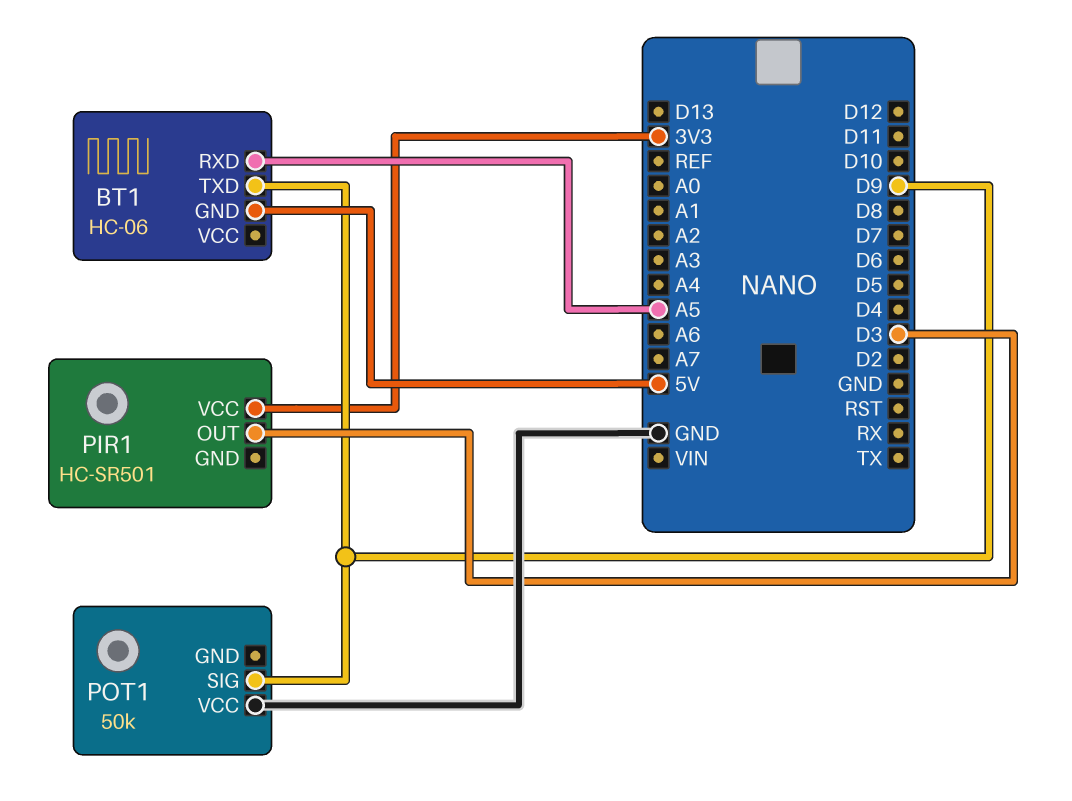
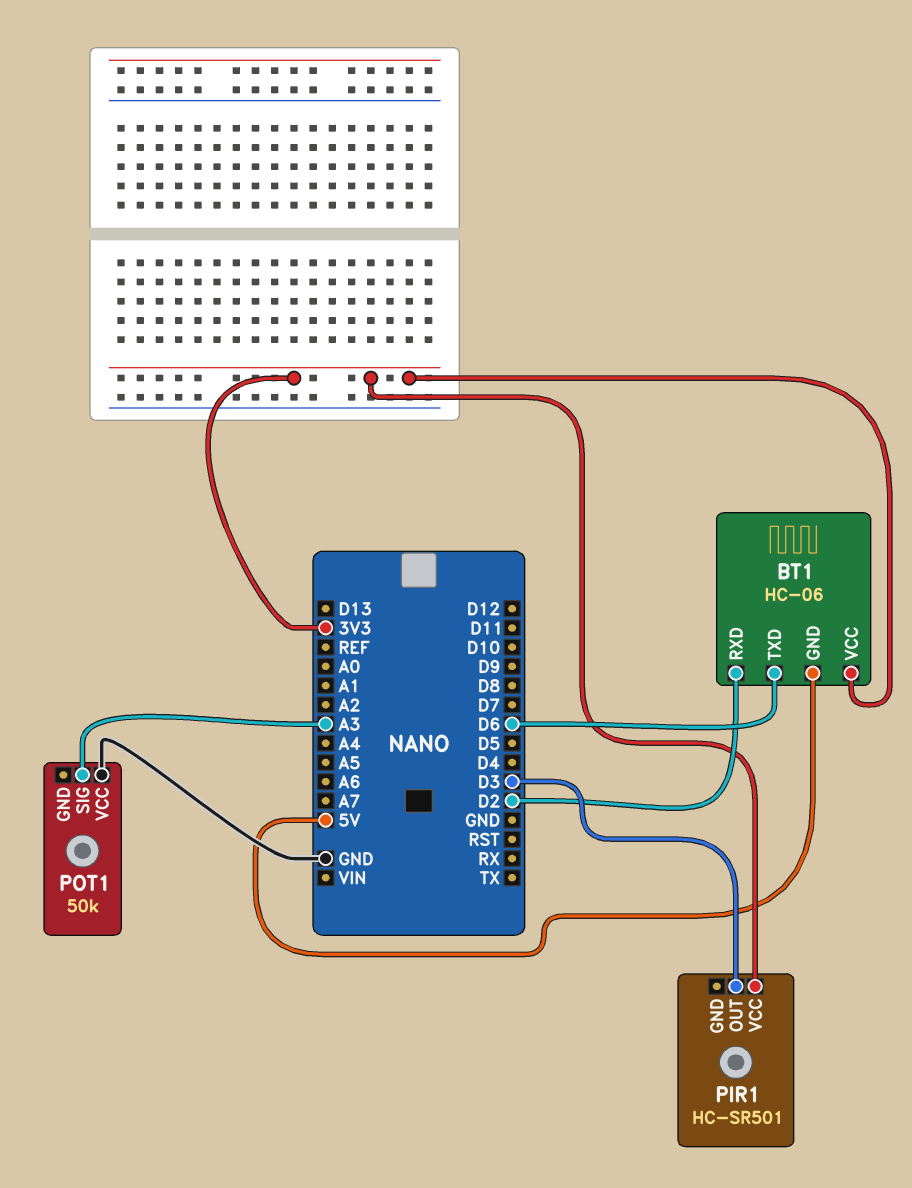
BT1 pin RXD: A5 -> D2
BT1 pin TXD: D9 -> D6
BT1 pin VCC: none -> 3V3
POT1 pin SIG: D9 -> A3

